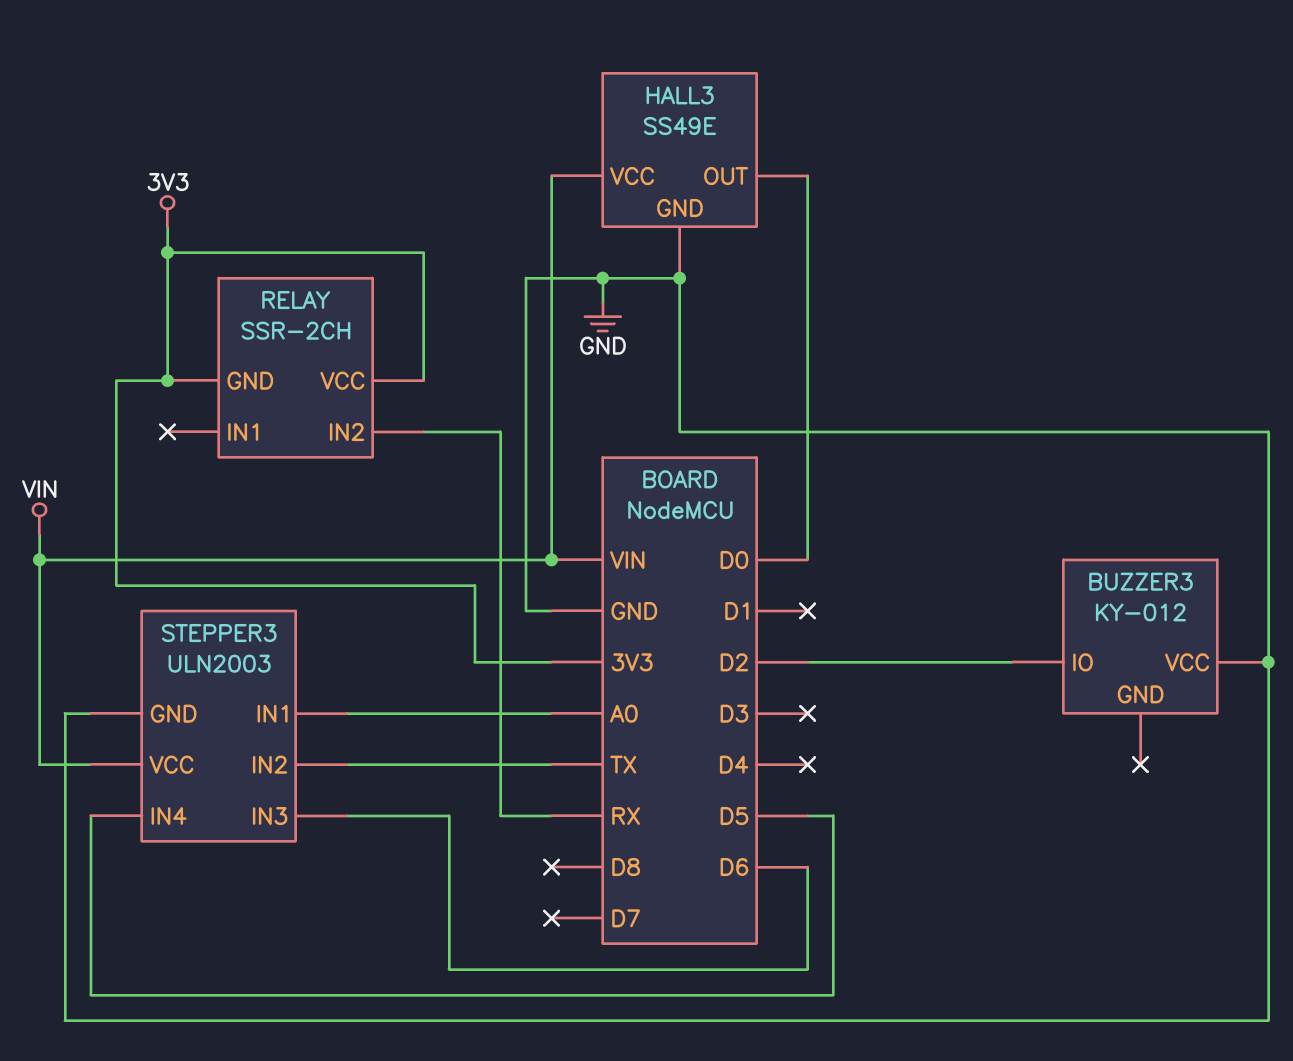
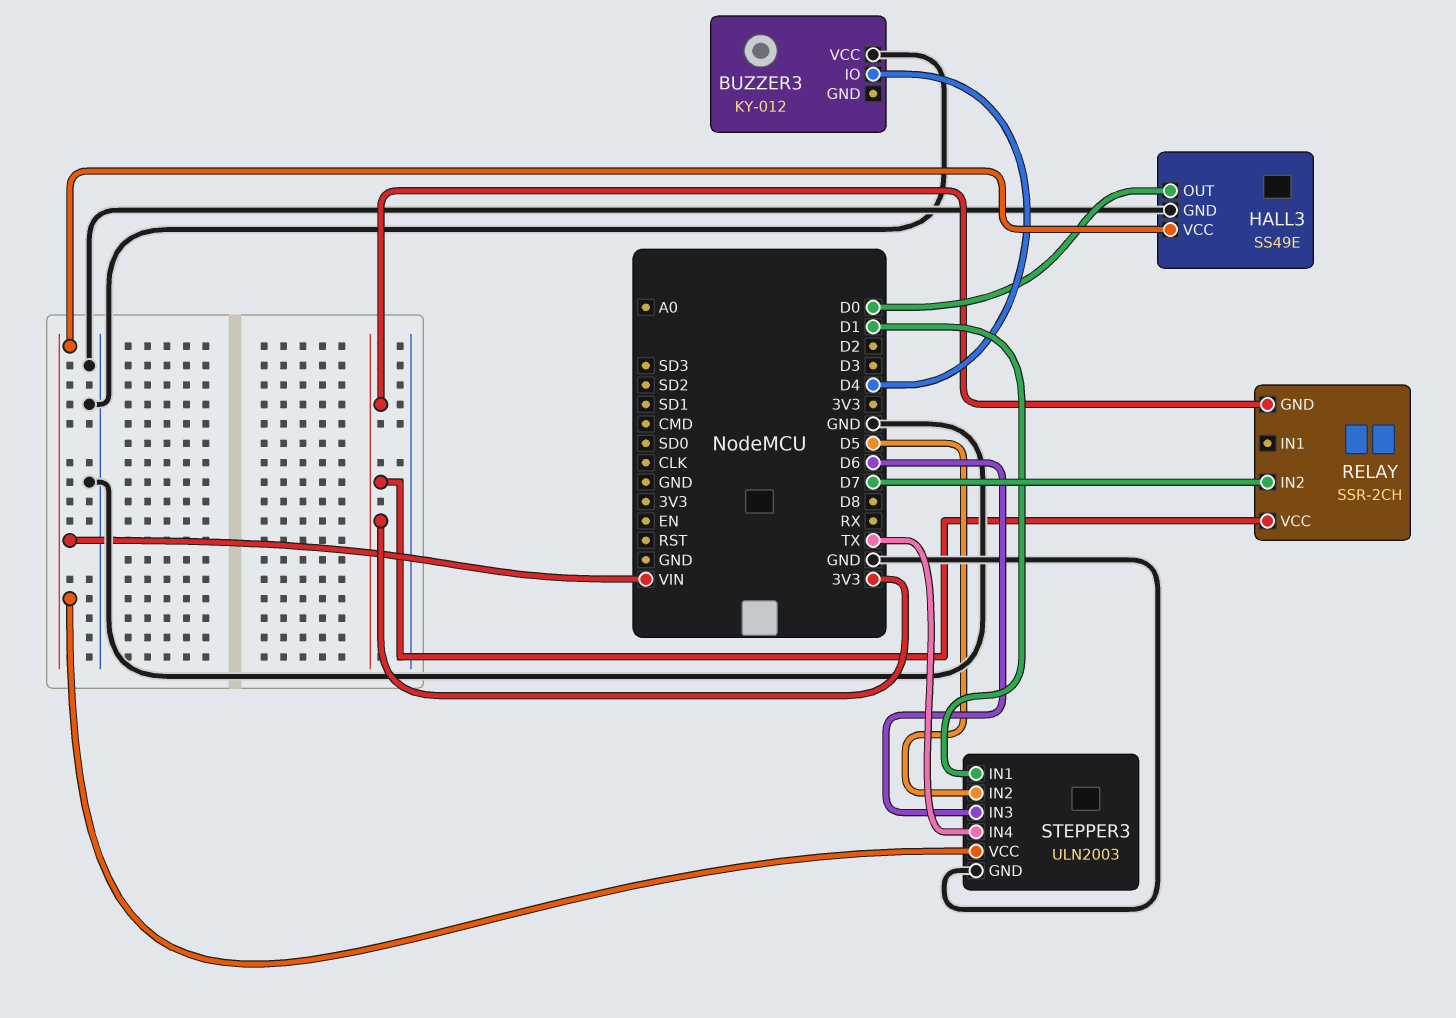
BUZZER3 pin IO: D2 -> D4
RELAY pin IN2: RX -> D7
STEPPER3 pin IN1: A0 -> D1
STEPPER3 pin IN2: TX -> D5
STEPPER3 pin IN4: D5 -> TX

